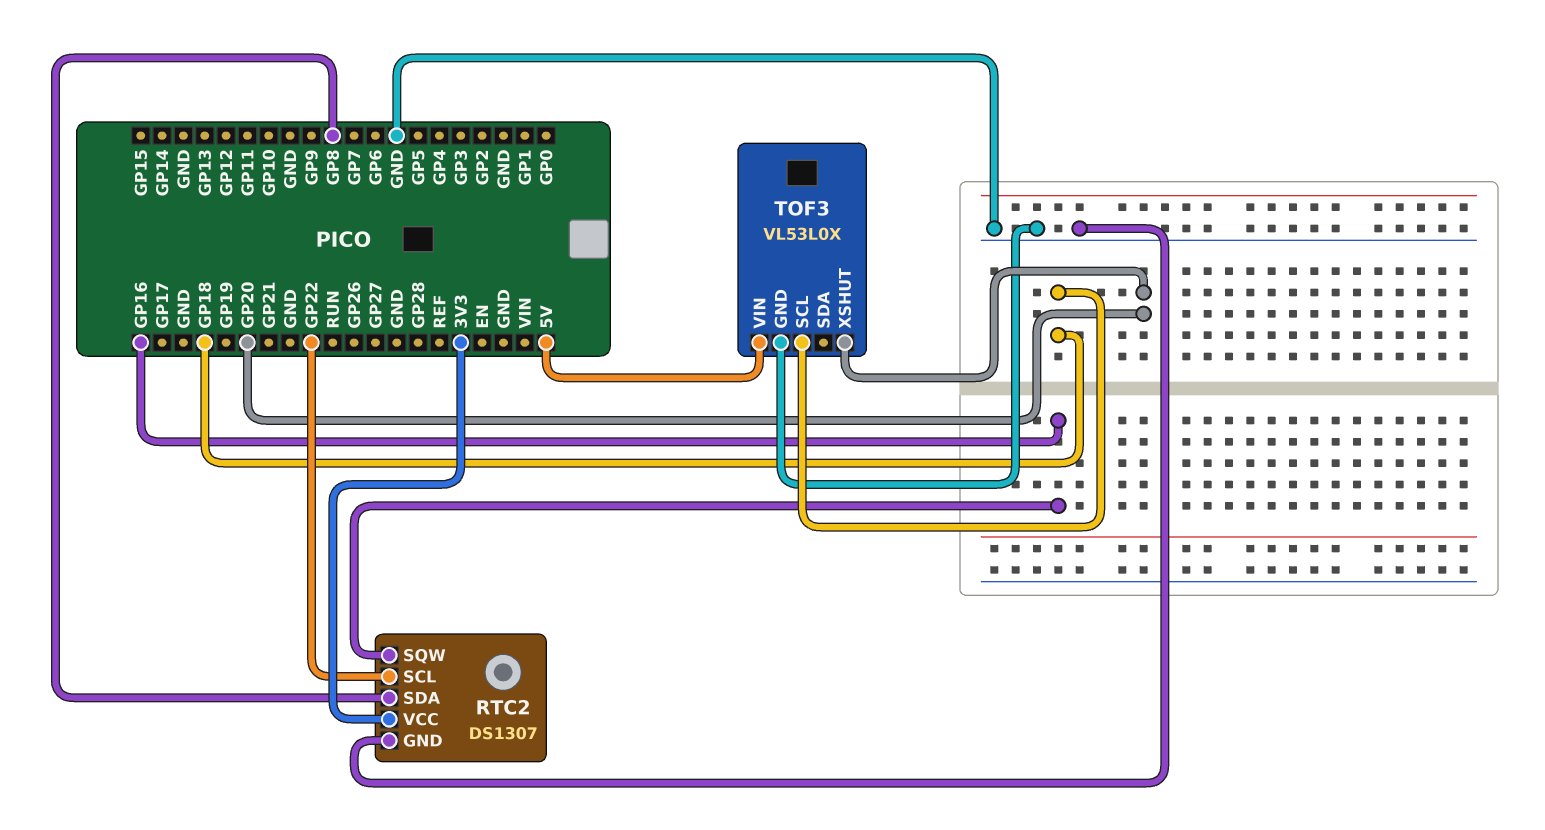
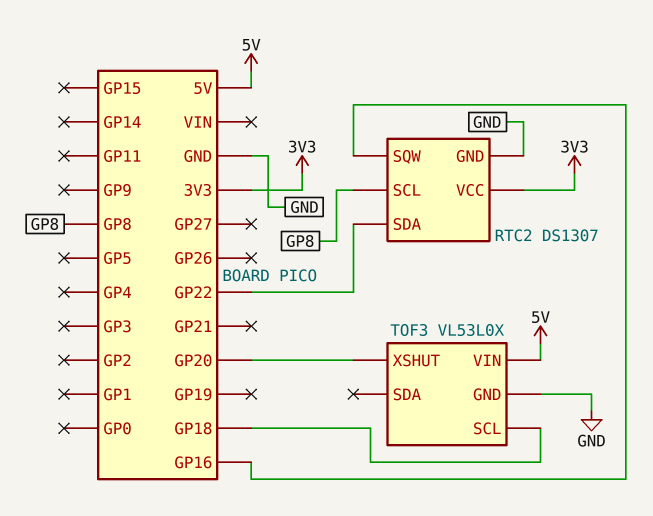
RTC2 pin SCL: GP22 -> GP8
RTC2 pin SDA: GP8 -> GP22

